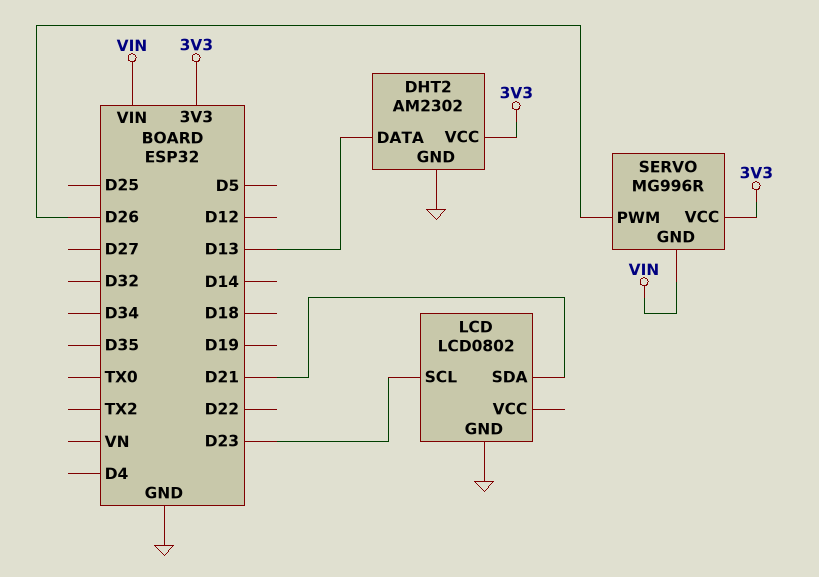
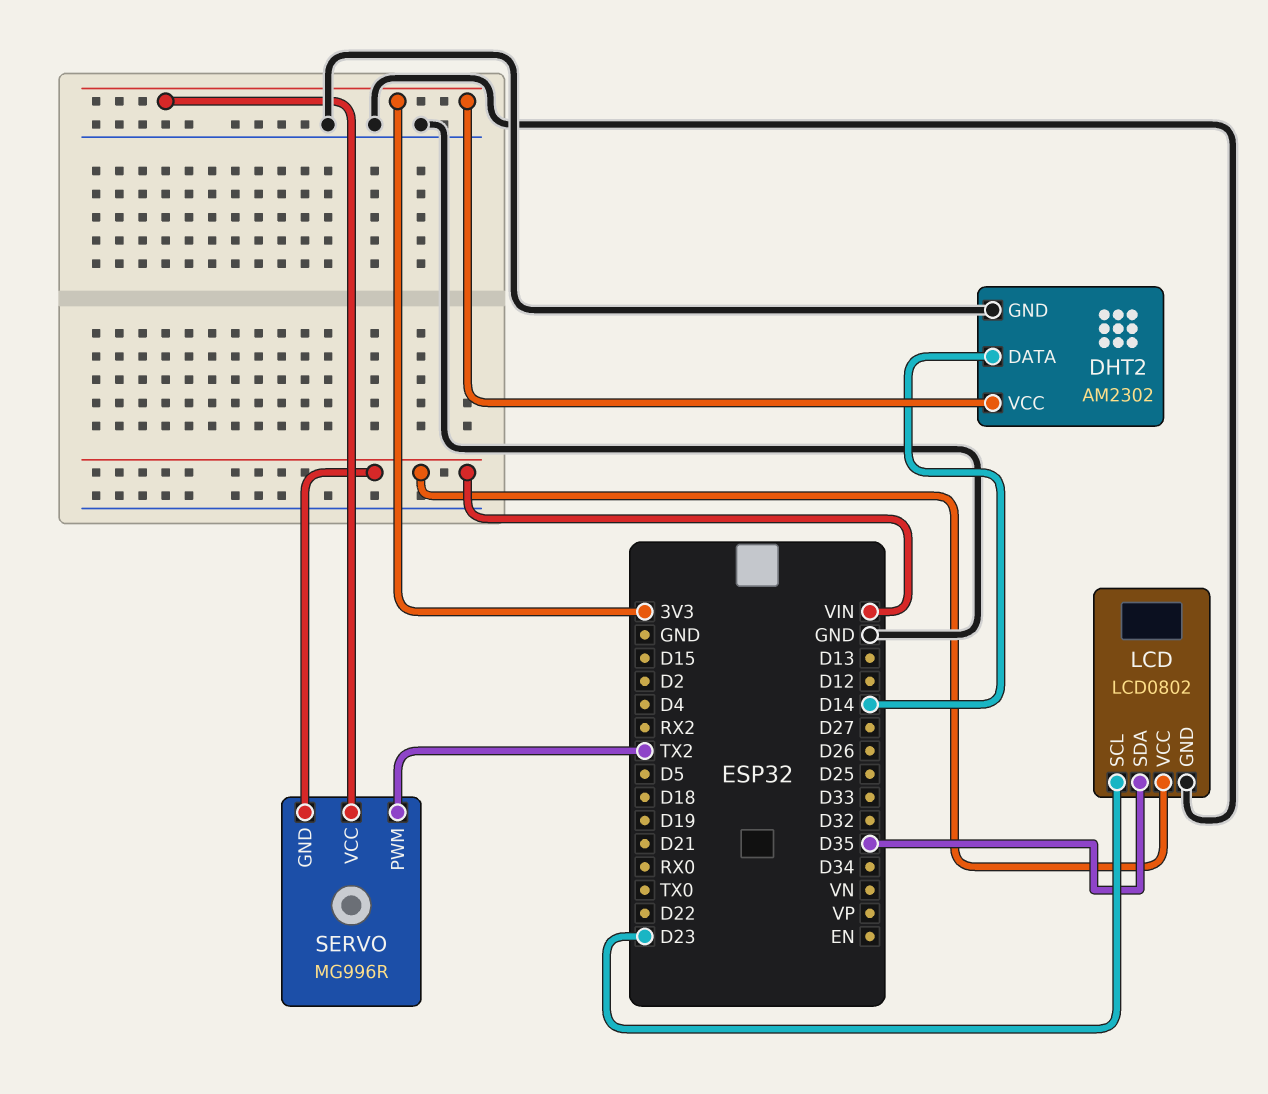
DHT2 pin DATA: D13 -> D14
LCD pin SDA: D21 -> D35
LCD pin VCC: none -> VIN
SERVO pin PWM: D26 -> TX2

